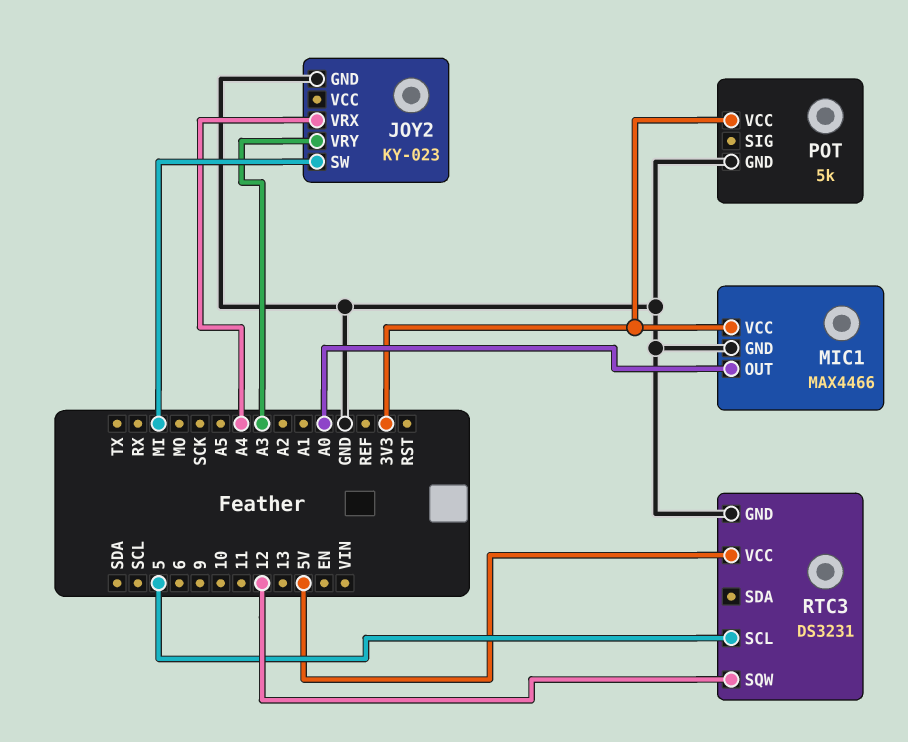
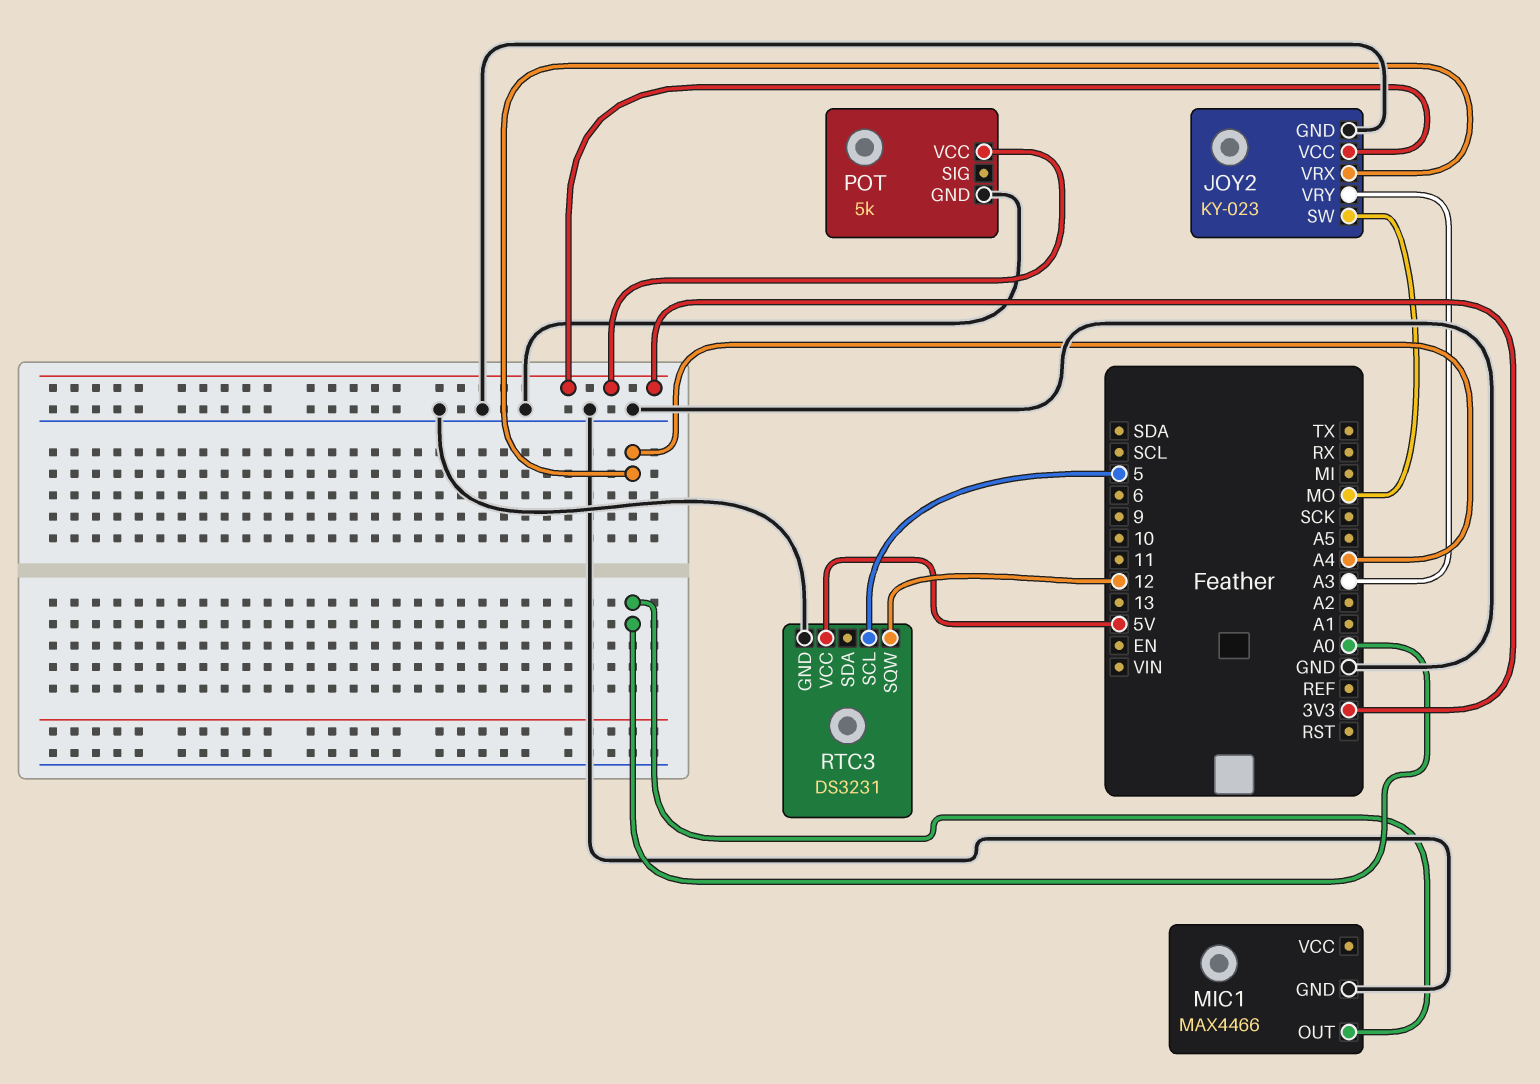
JOY2 pin SW: MI -> MO
JOY2 pin VCC: none -> 3V3
MIC1 pin VCC: 3V3 -> none

